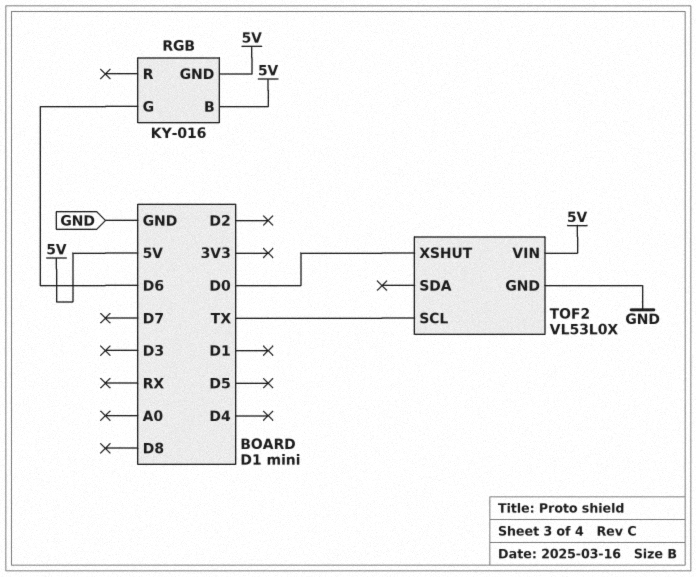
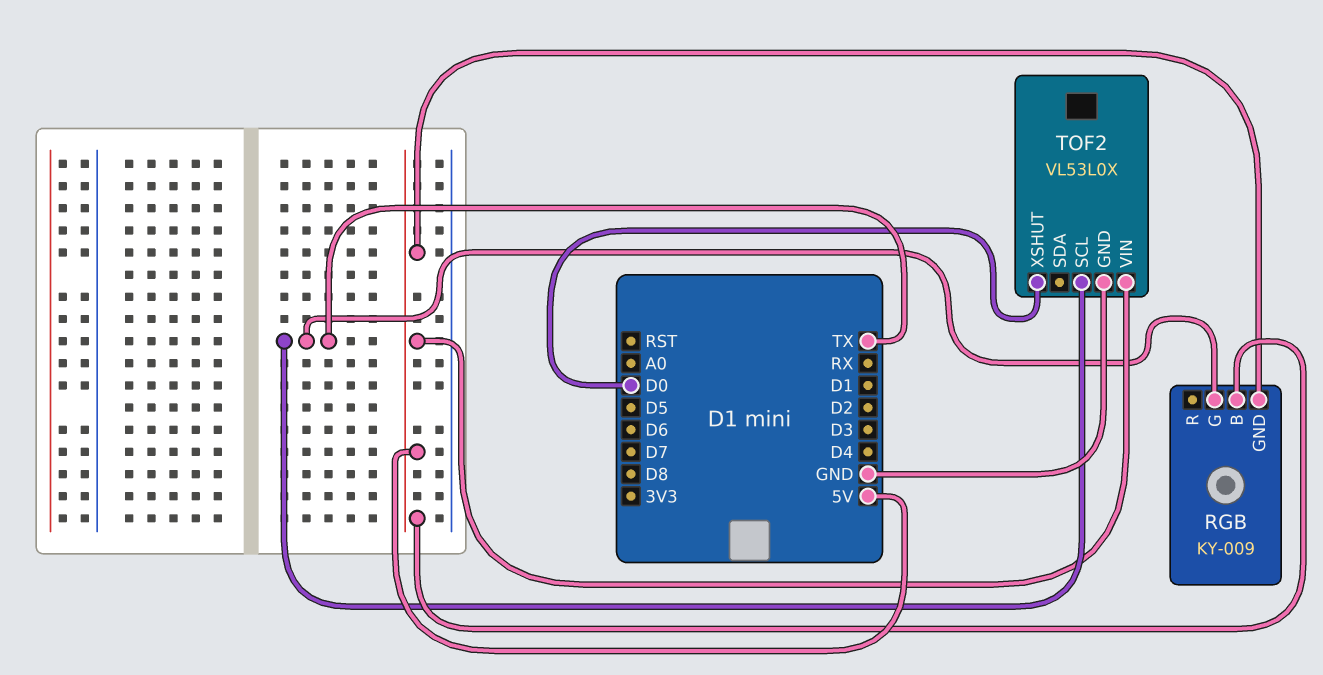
RGB: KY-016 -> KY-009
RGB pin G: D6 -> TX

